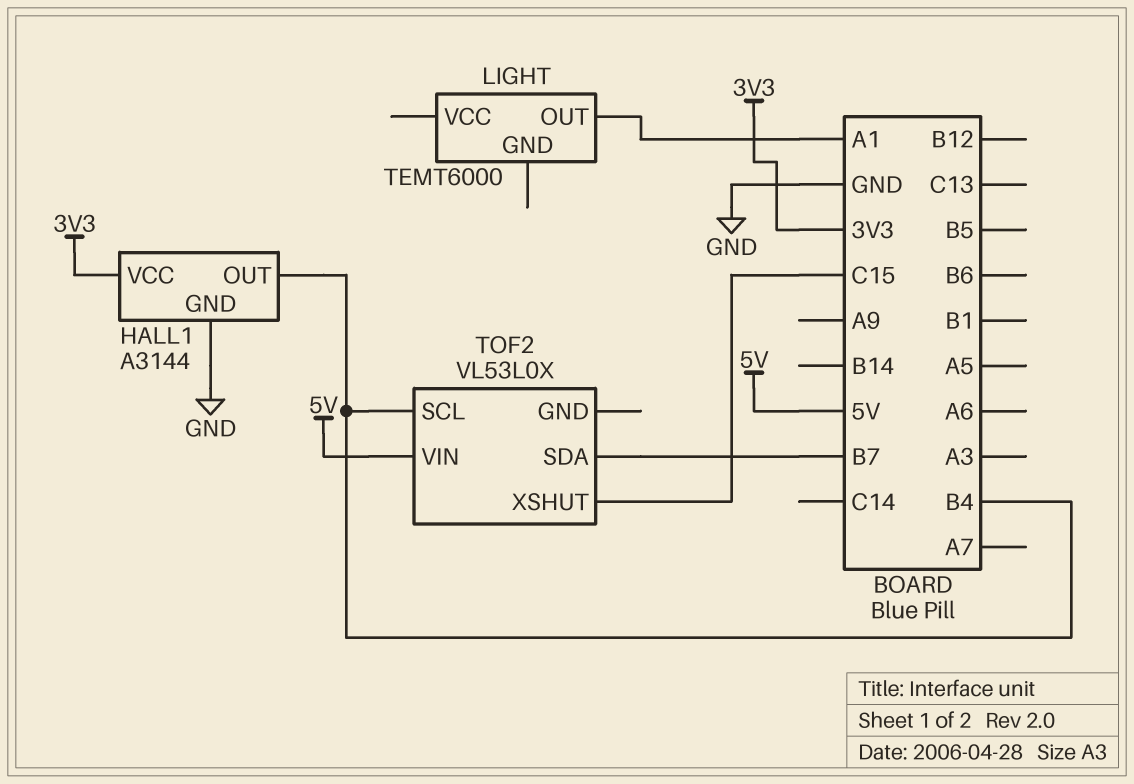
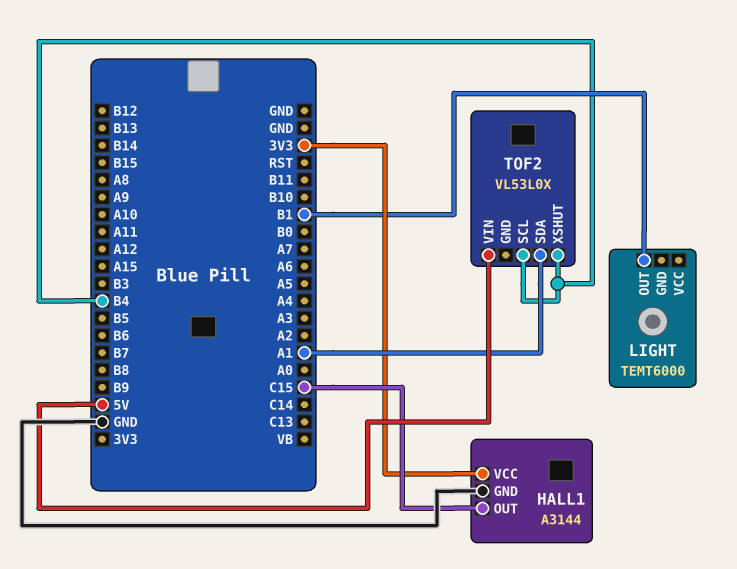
HALL1 pin OUT: B4 -> C15
LIGHT pin OUT: A1 -> B1
TOF2 pin SDA: B7 -> A1
TOF2 pin XSHUT: C15 -> B4

